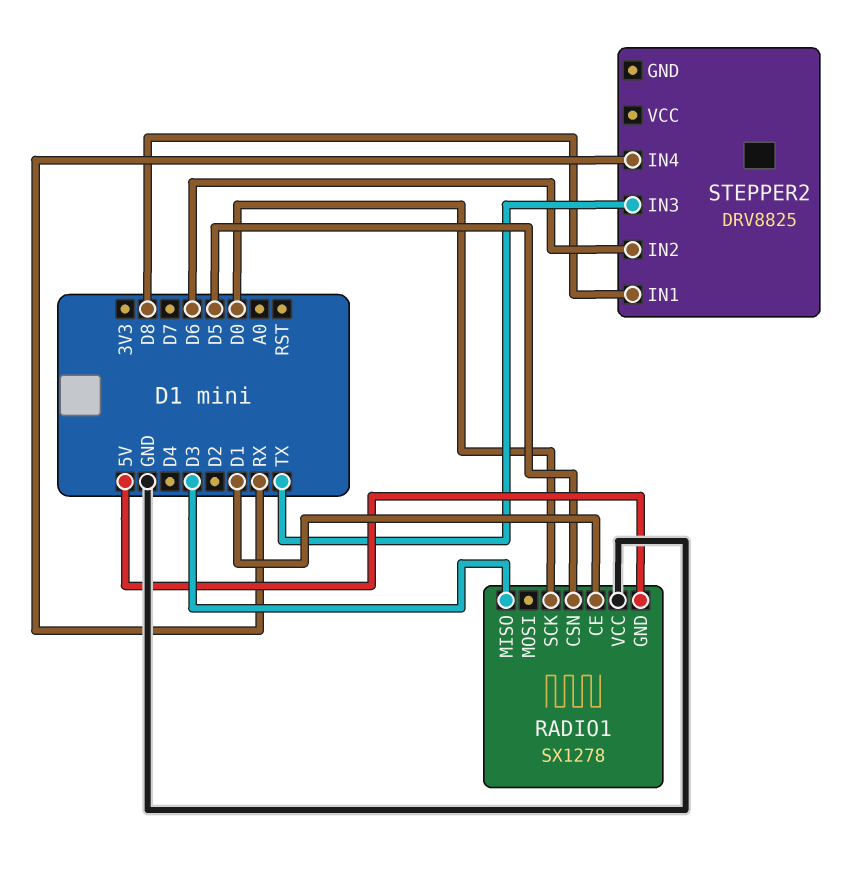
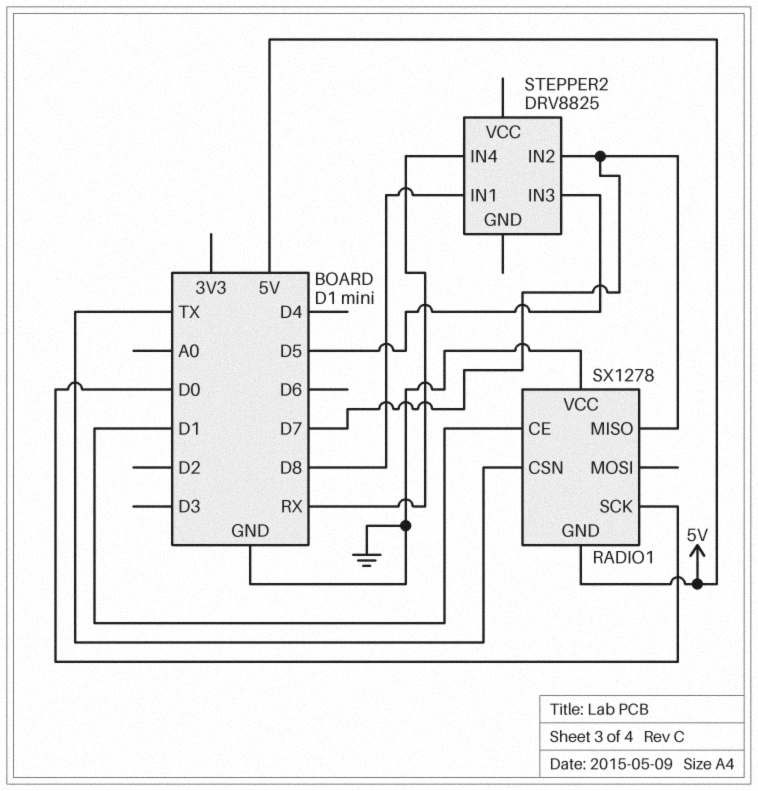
RADIO1 pin CSN: D5 -> TX
RADIO1 pin MISO: D3 -> D7
STEPPER2 pin IN2: D6 -> D7
STEPPER2 pin IN3: TX -> D5

